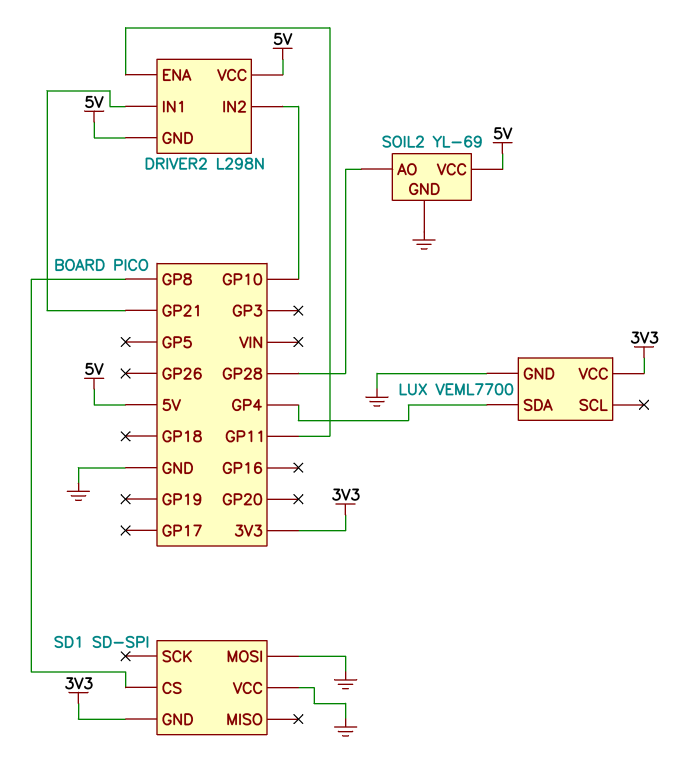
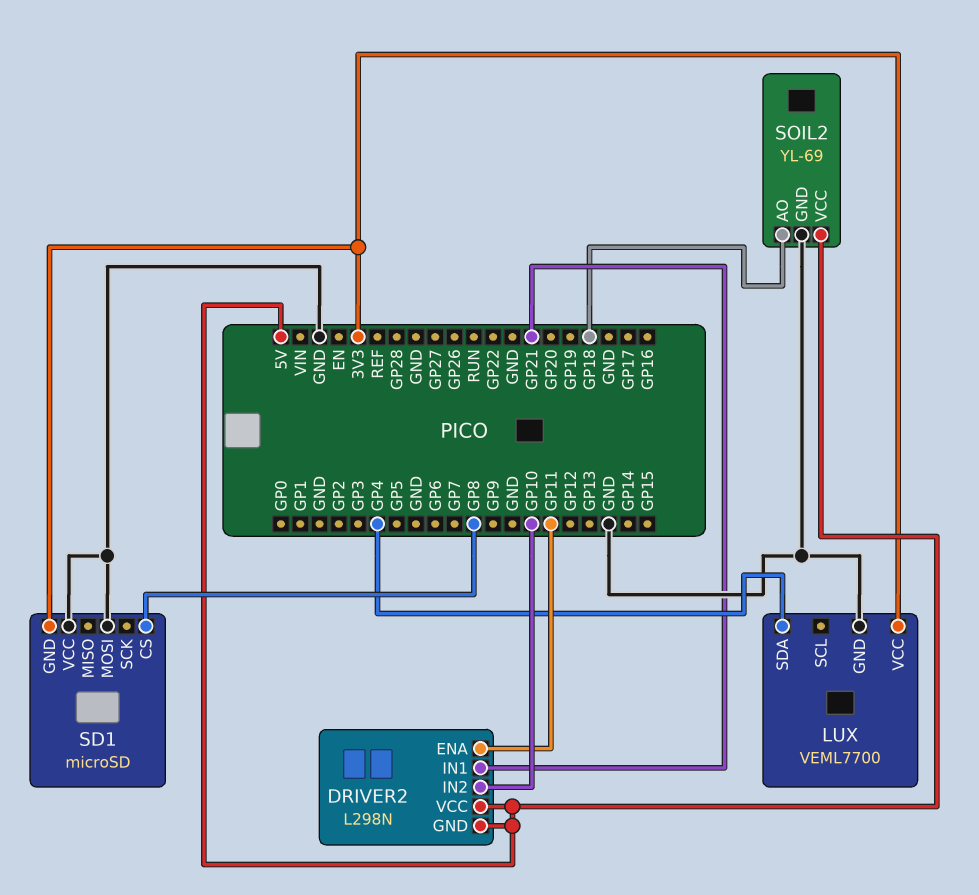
SD1: SD-SPI -> microSD
SOIL2 pin AO: GP28 -> GP18

